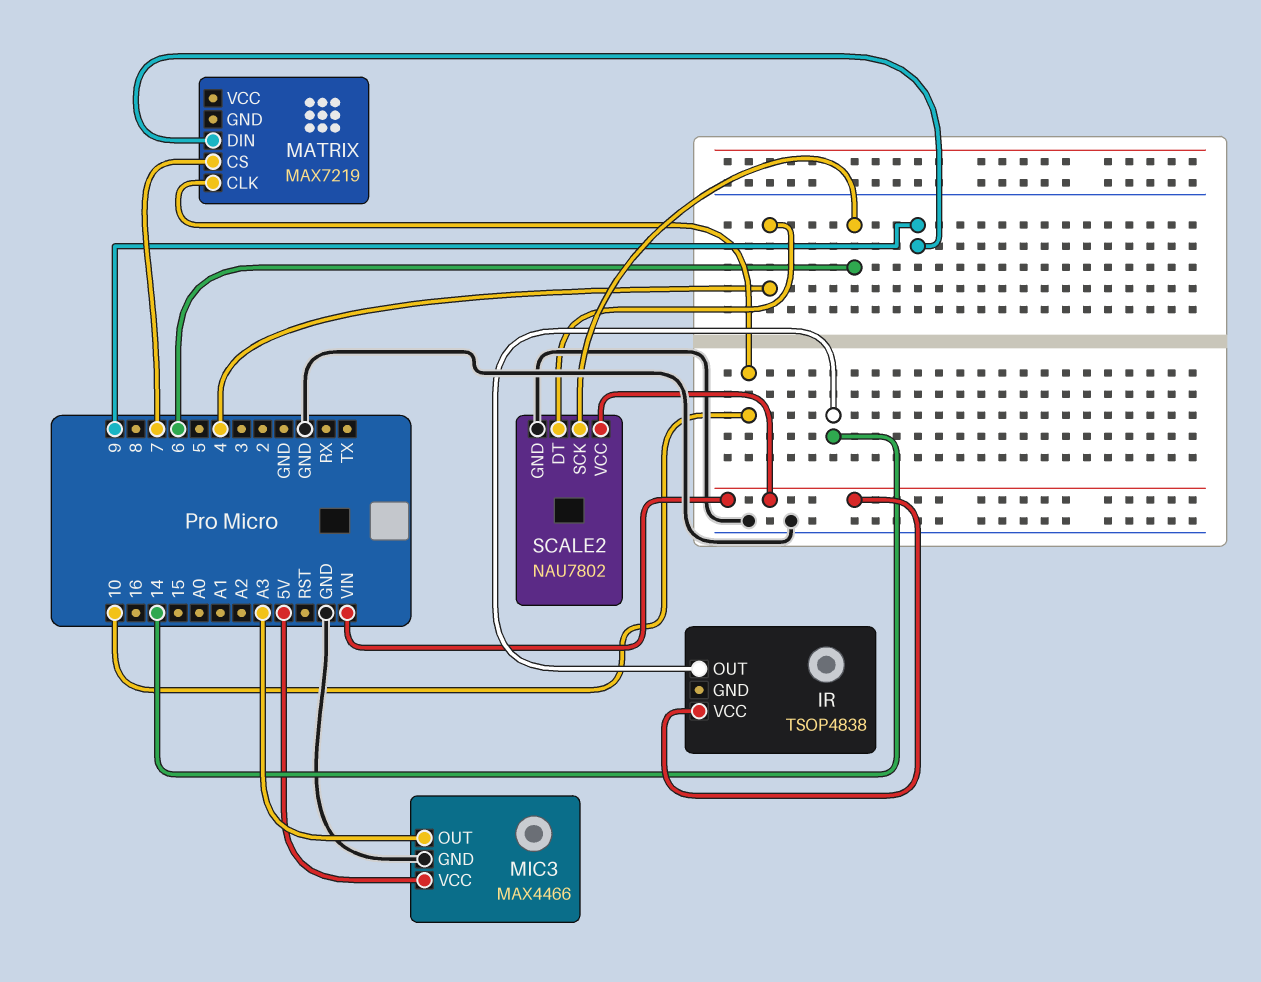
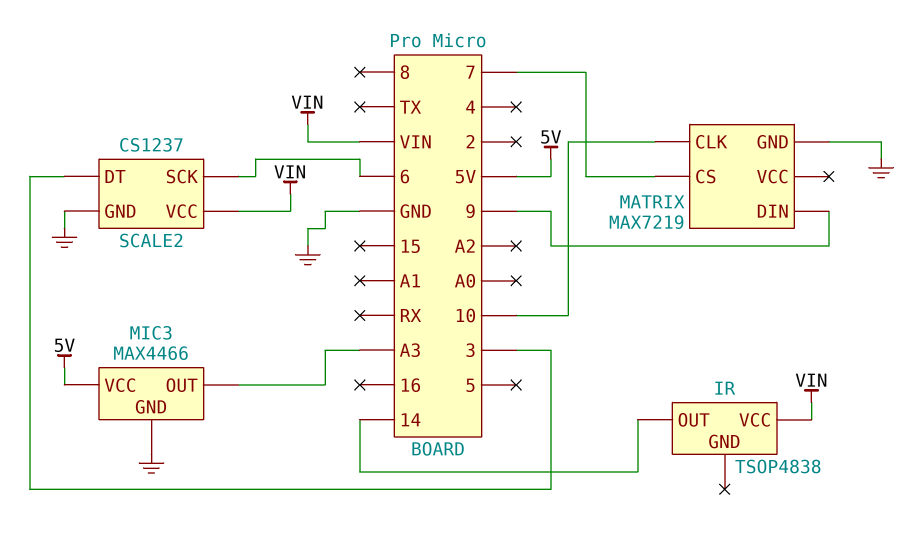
MATRIX pin GND: none -> GND
SCALE2: NAU7802 -> CS1237
SCALE2 pin DT: 4 -> 3

